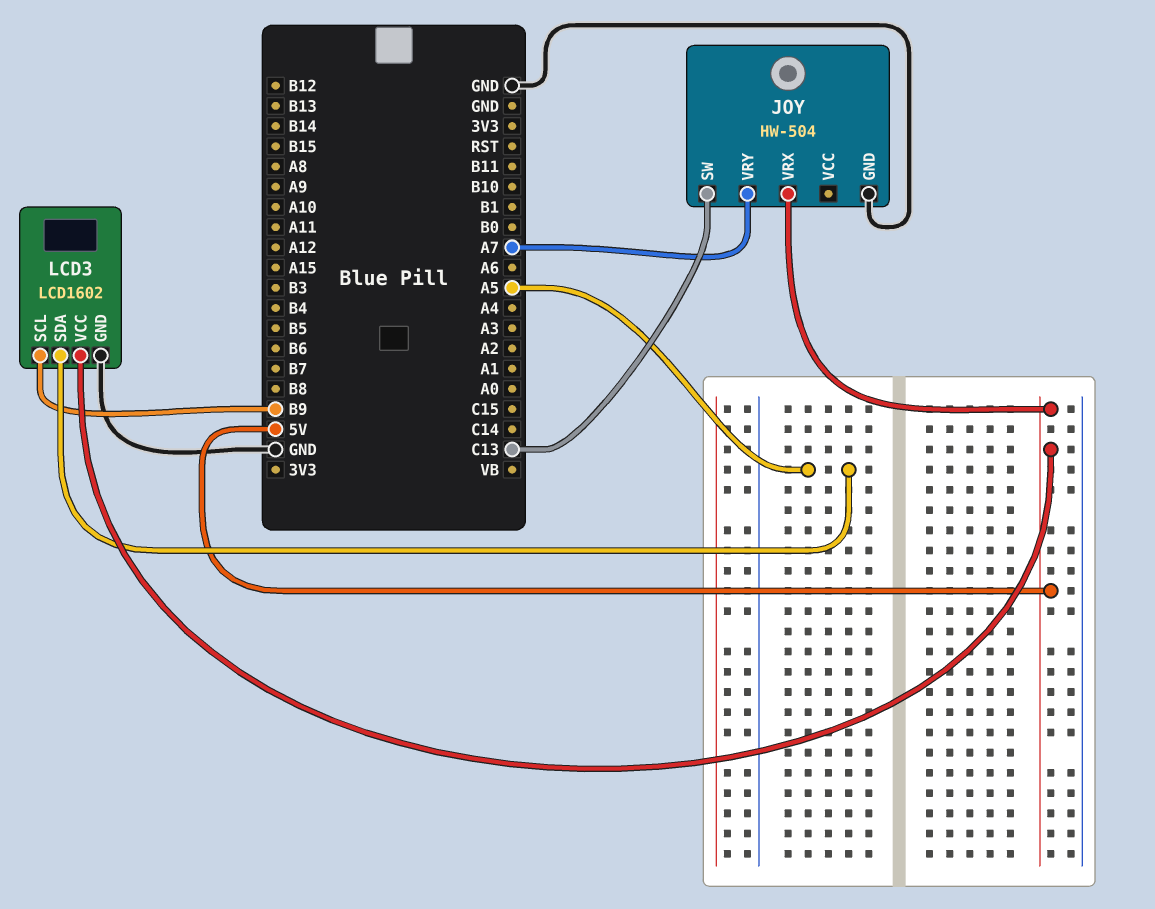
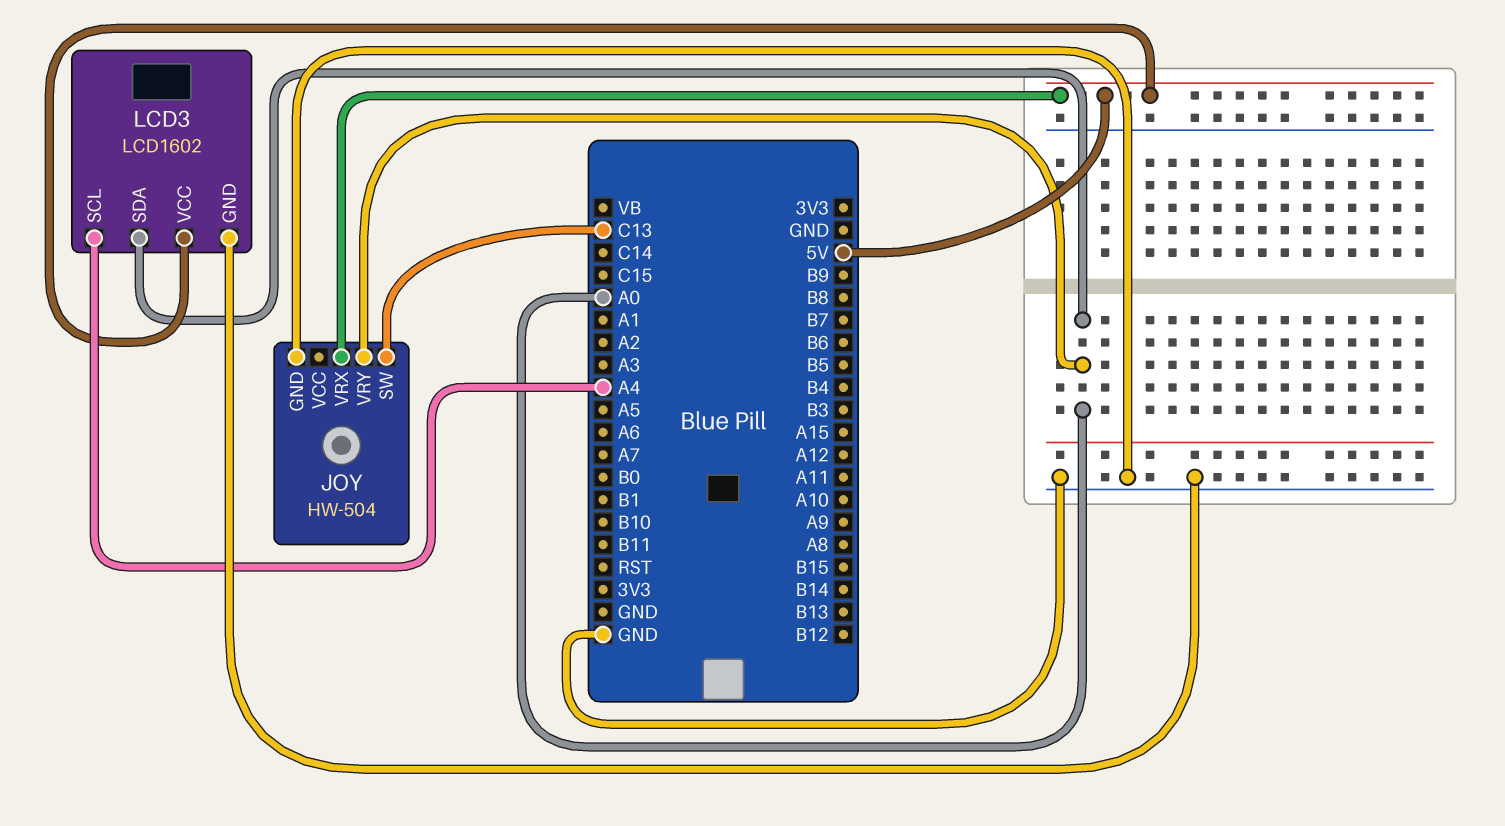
JOY pin VRY: A7 -> A0
LCD3 pin SCL: B9 -> A4
LCD3 pin SDA: A5 -> A0

